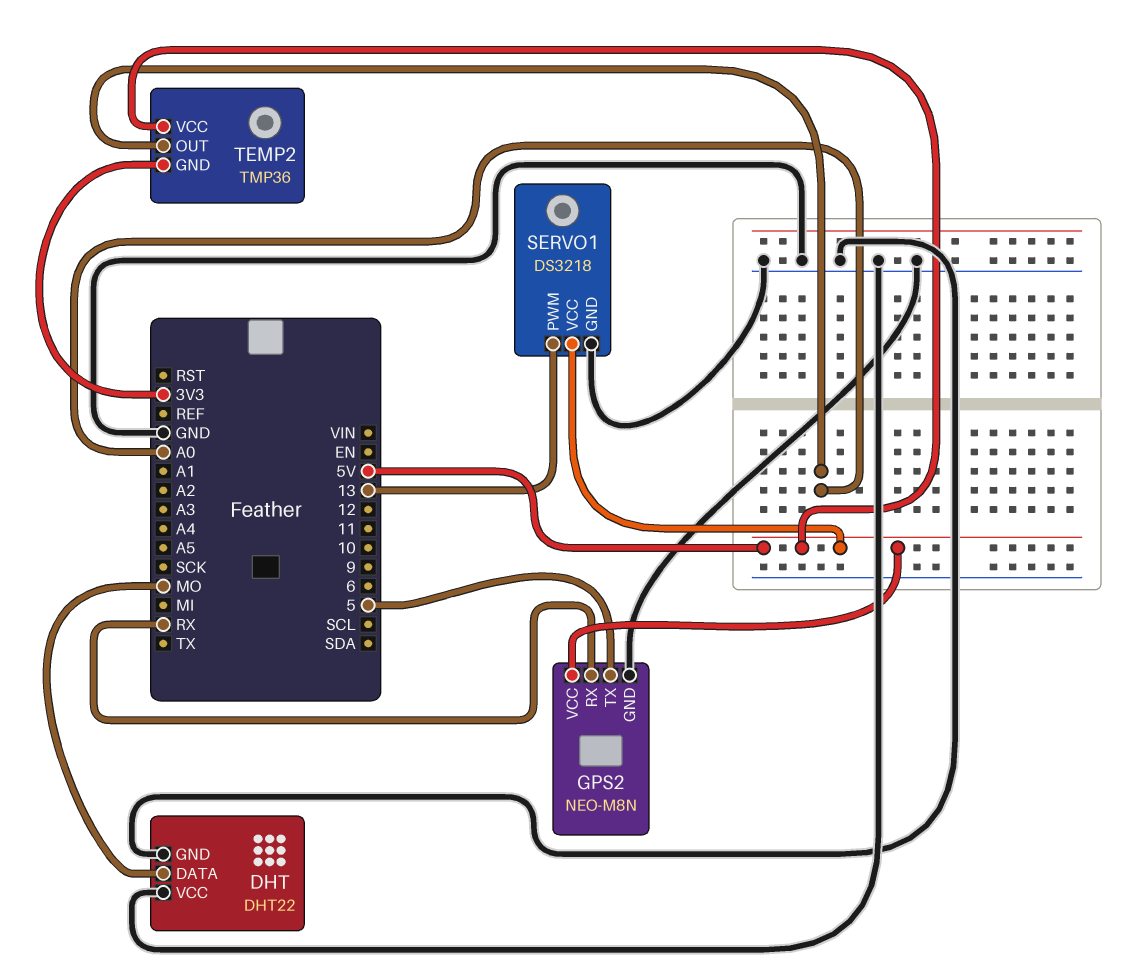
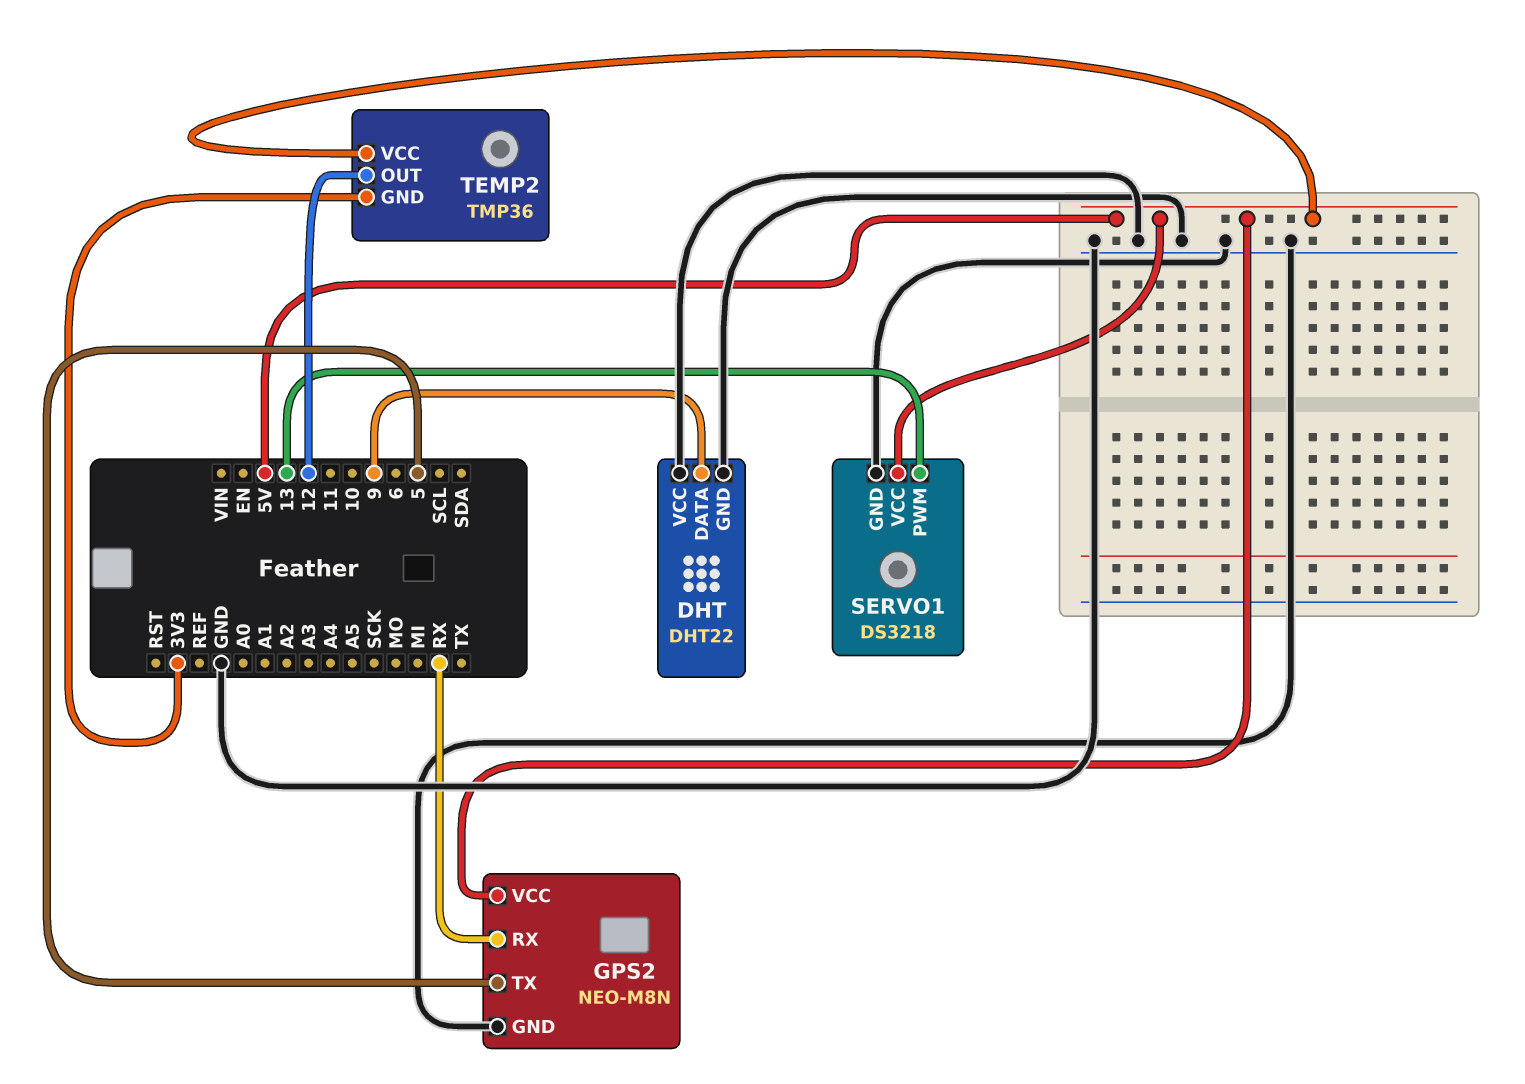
DHT pin DATA: MO -> 9
TEMP2 pin OUT: A0 -> 12

